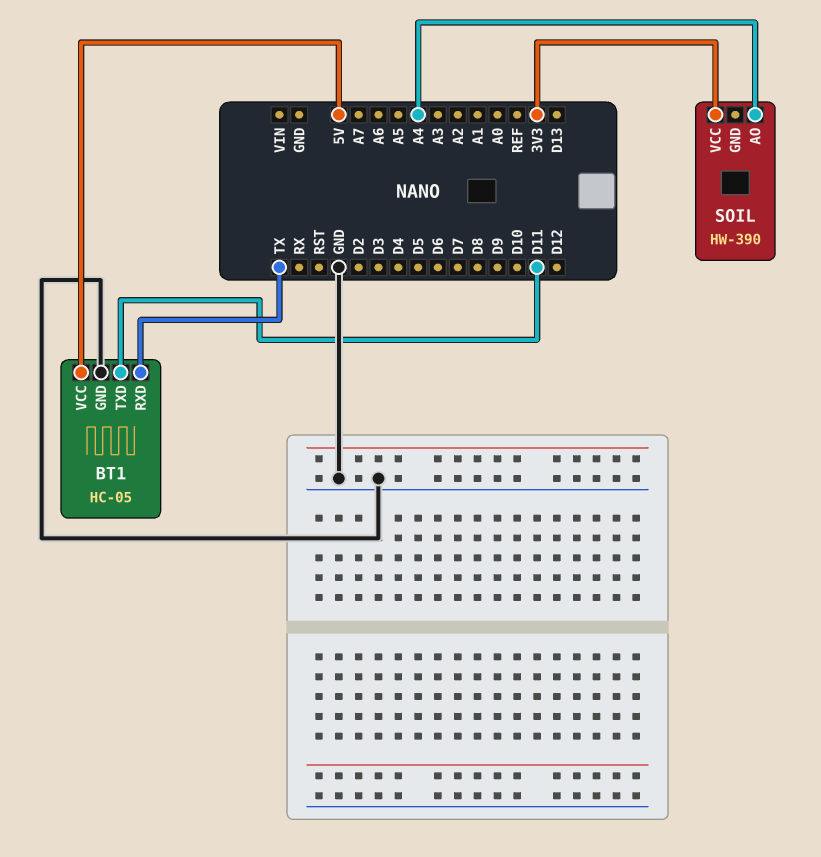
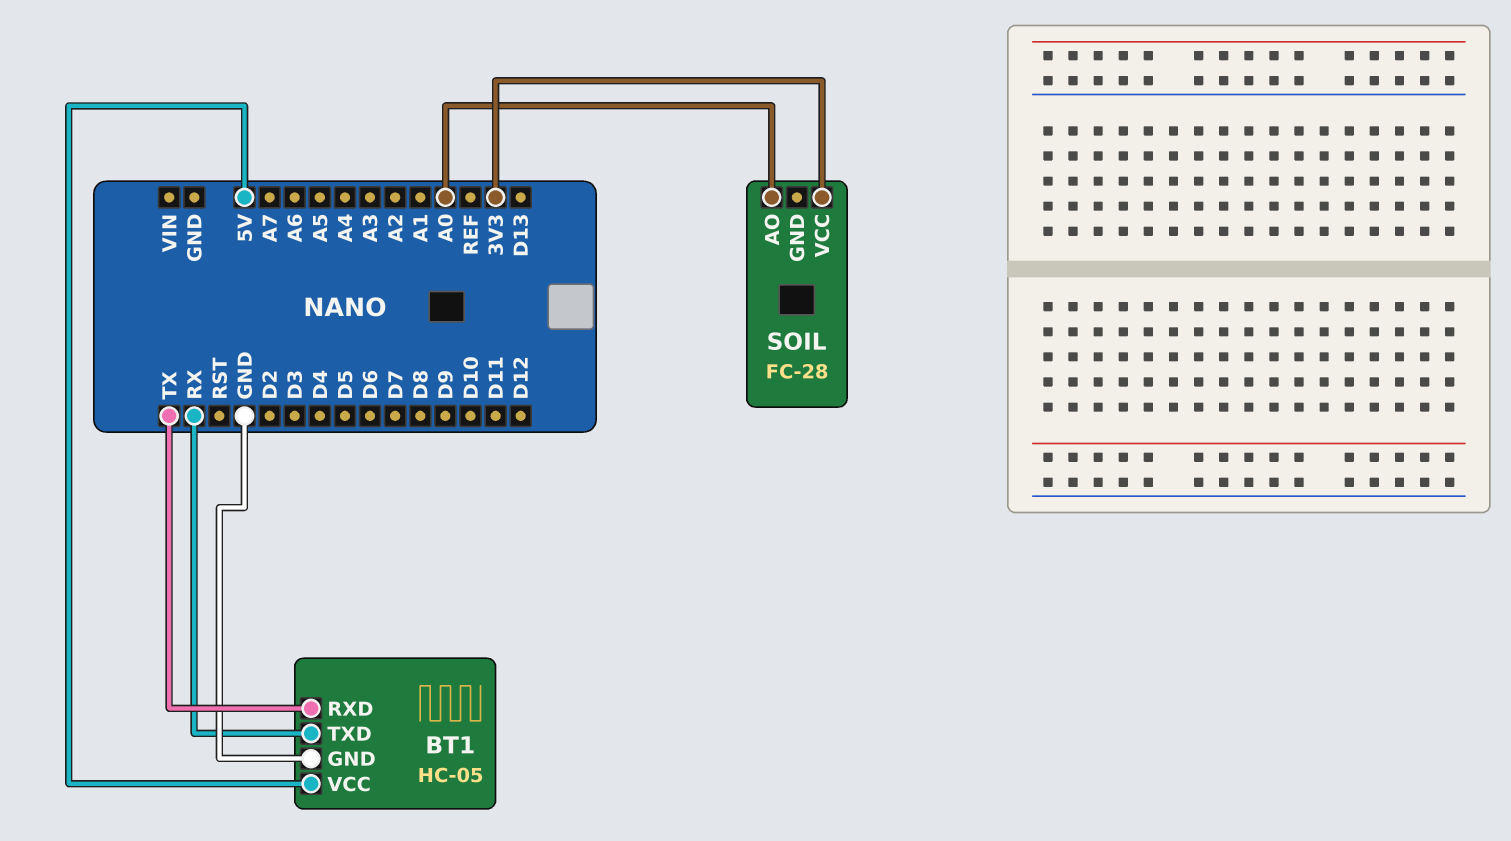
BT1 pin TXD: D11 -> RX
SOIL: HW-390 -> FC-28
SOIL pin AO: A4 -> A0

